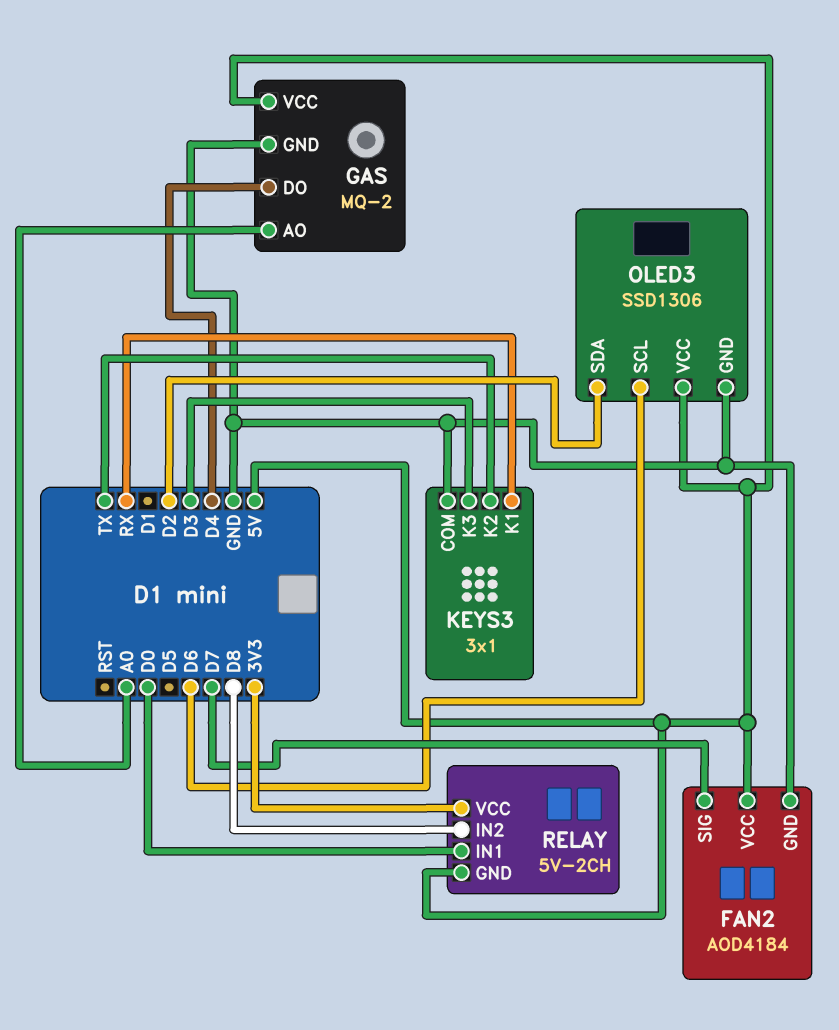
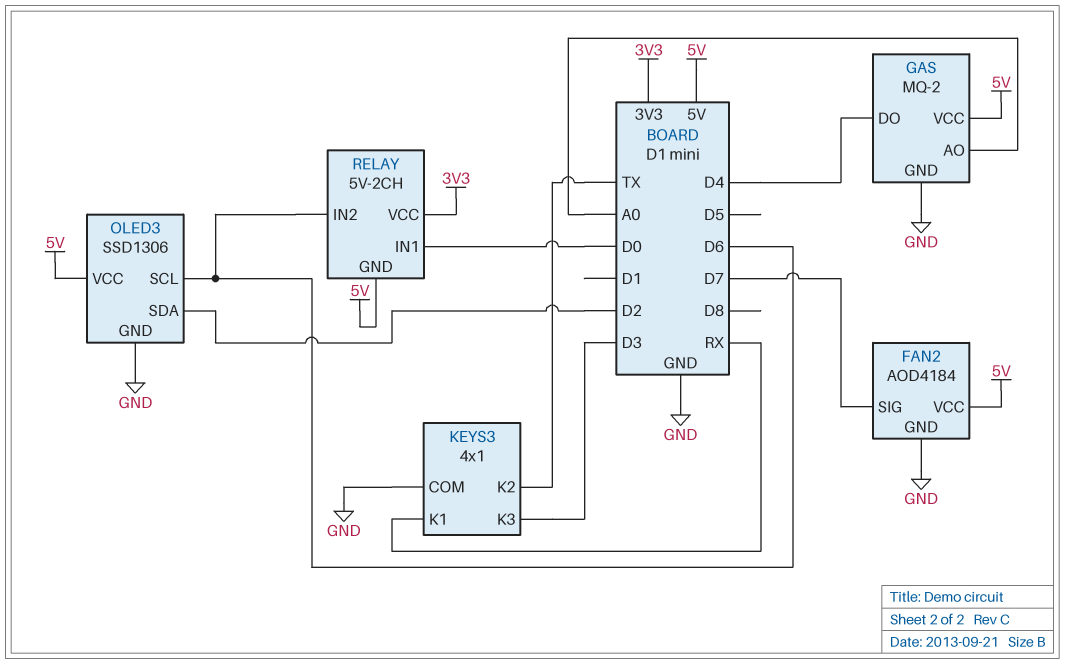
KEYS3: 3x1 -> 4x1
RELAY pin IN2: D8 -> D6

